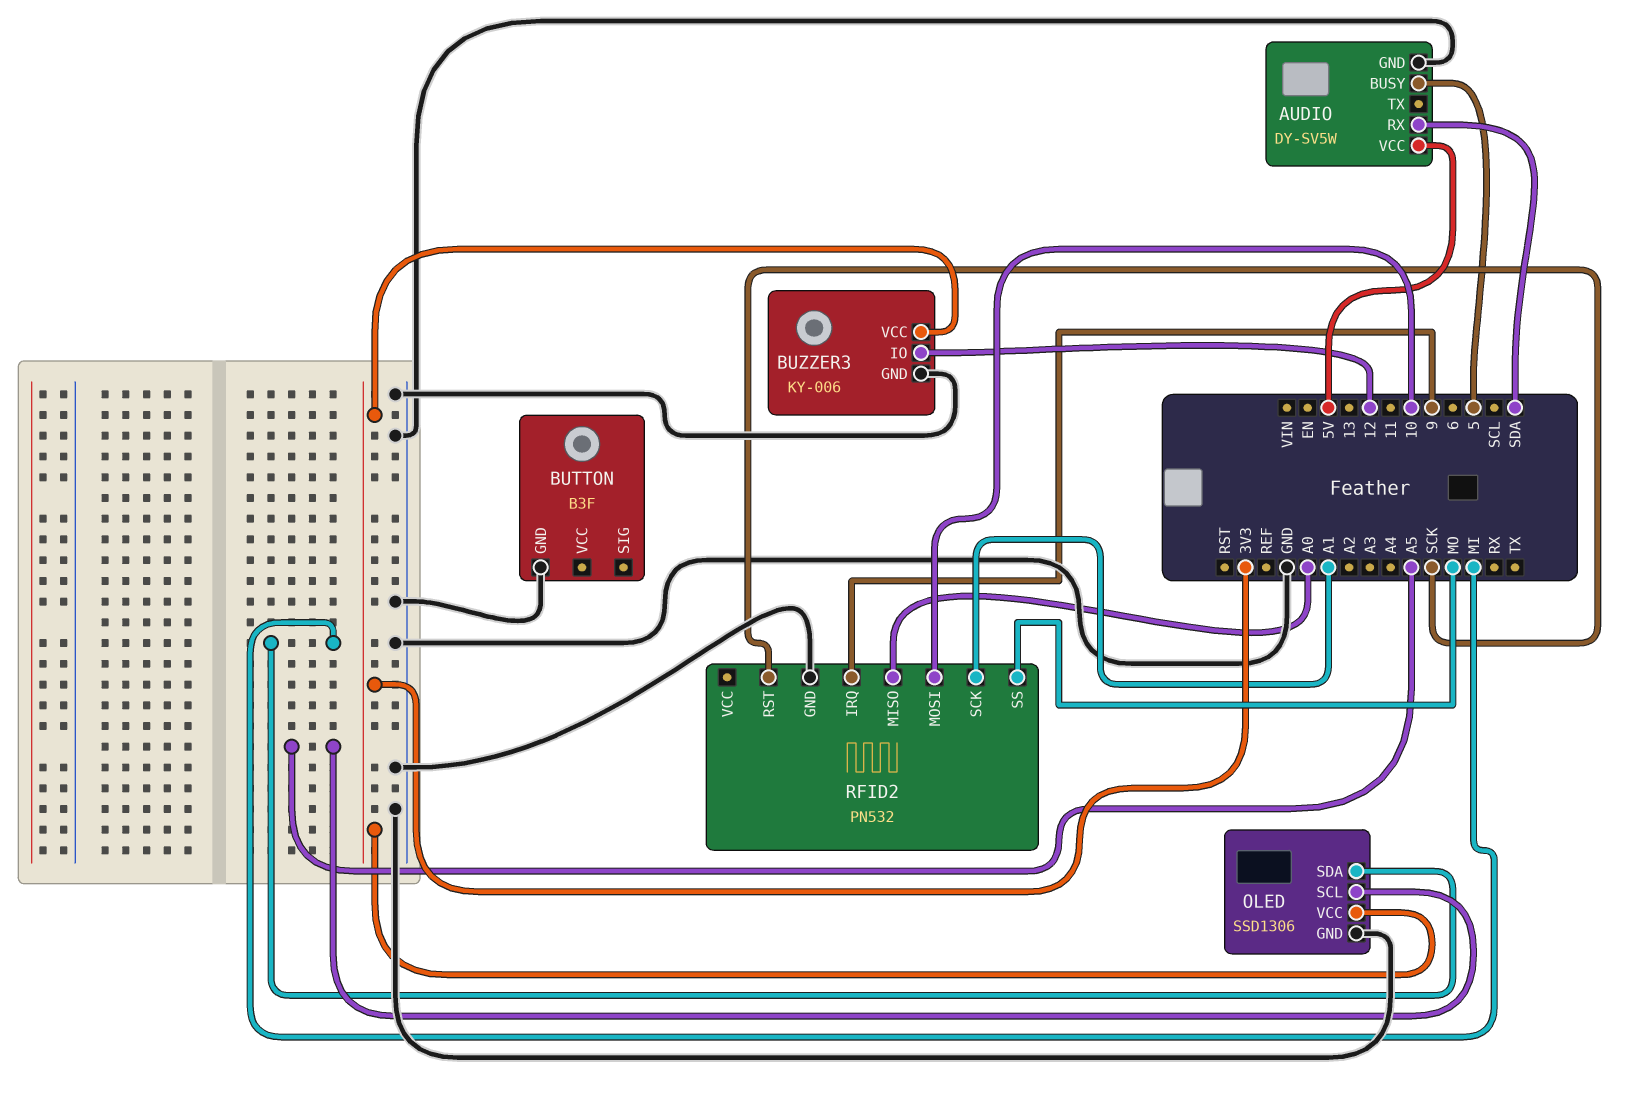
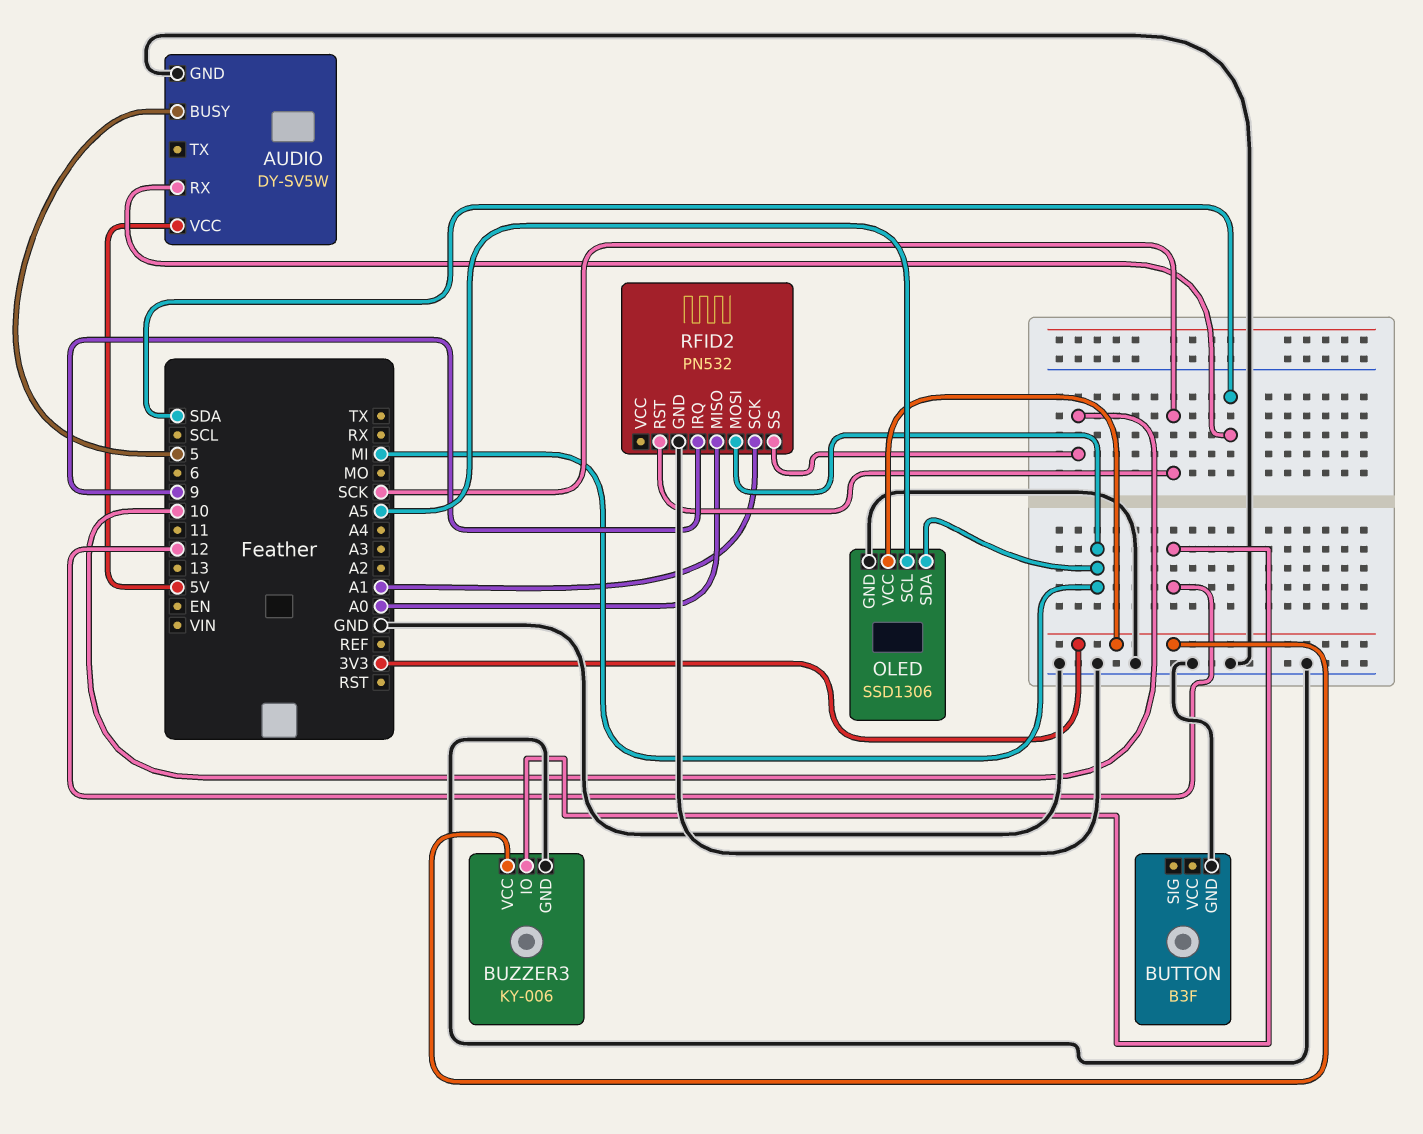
RFID2 pin MOSI: 10 -> MI
RFID2 pin SS: MO -> 10

